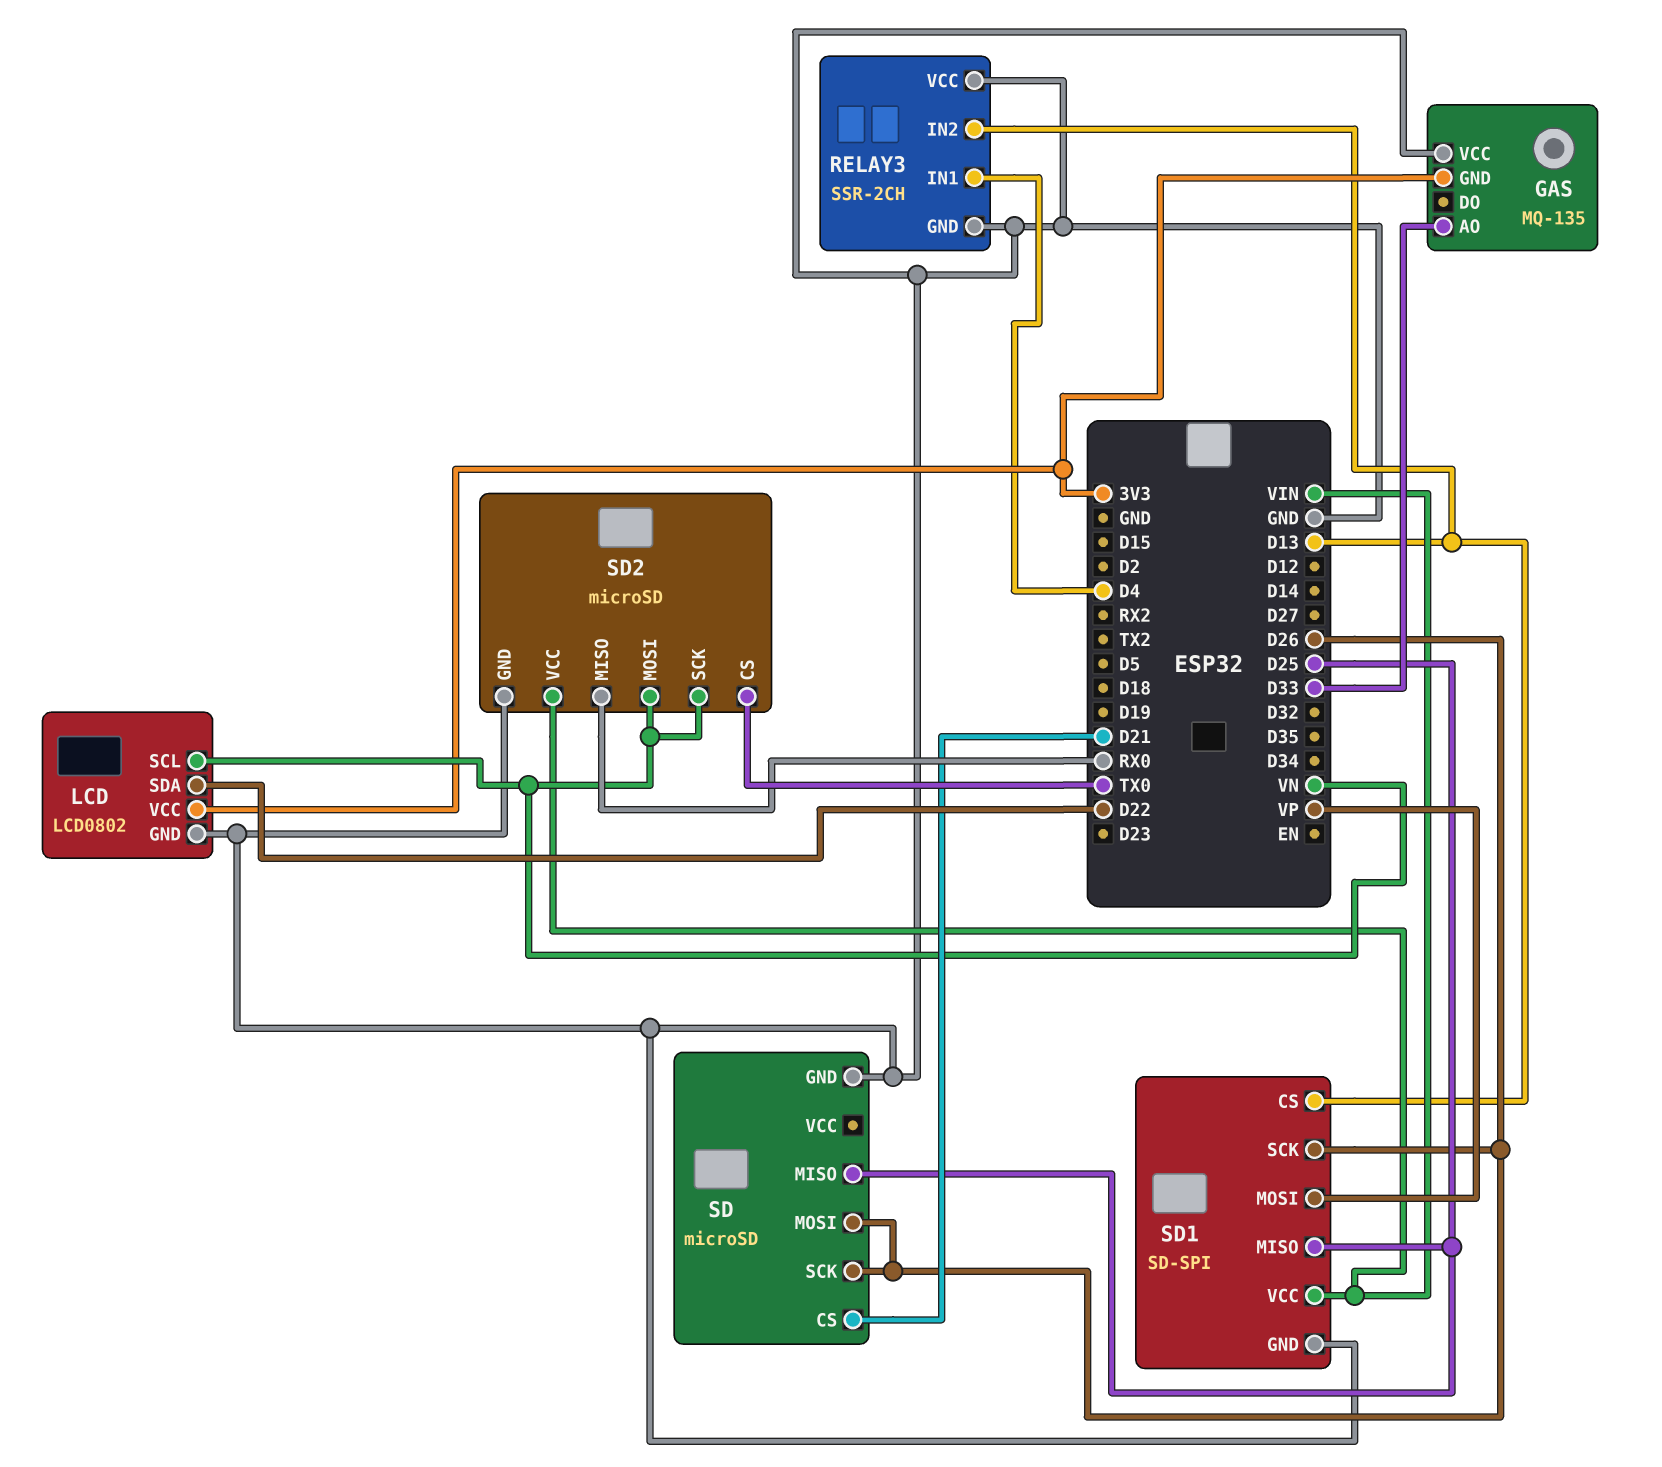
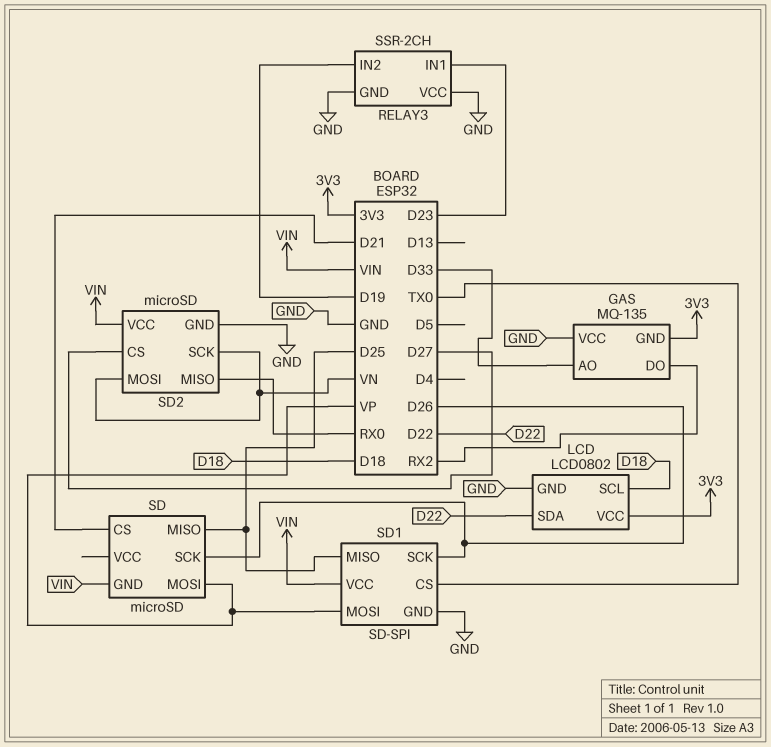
GAS pin DO: none -> RX2
LCD pin SCL: VN -> D18
RELAY3 pin IN1: D4 -> D23
RELAY3 pin IN2: D13 -> D19
SD pin GND: GND -> VIN
SD pin MOSI: D26 -> VP
SD1 pin CS: D13 -> TX0
SD2 pin CS: TX0 -> D27

